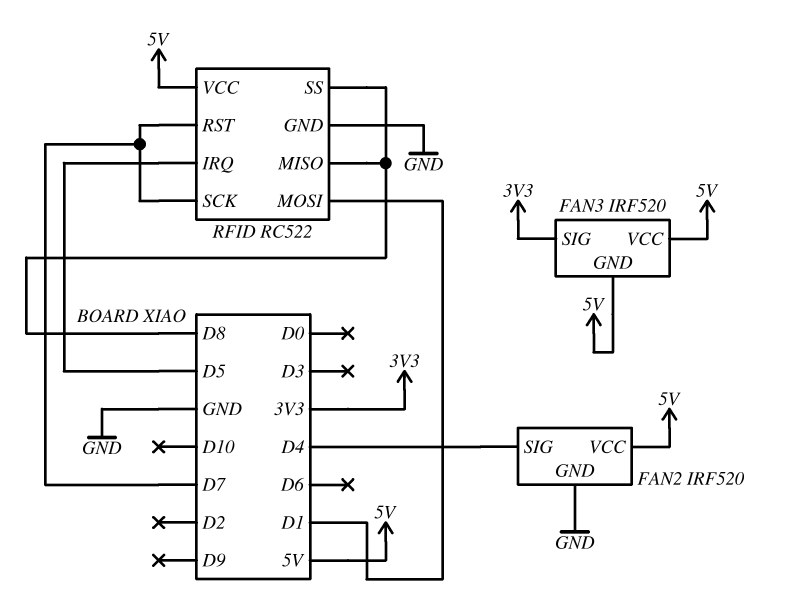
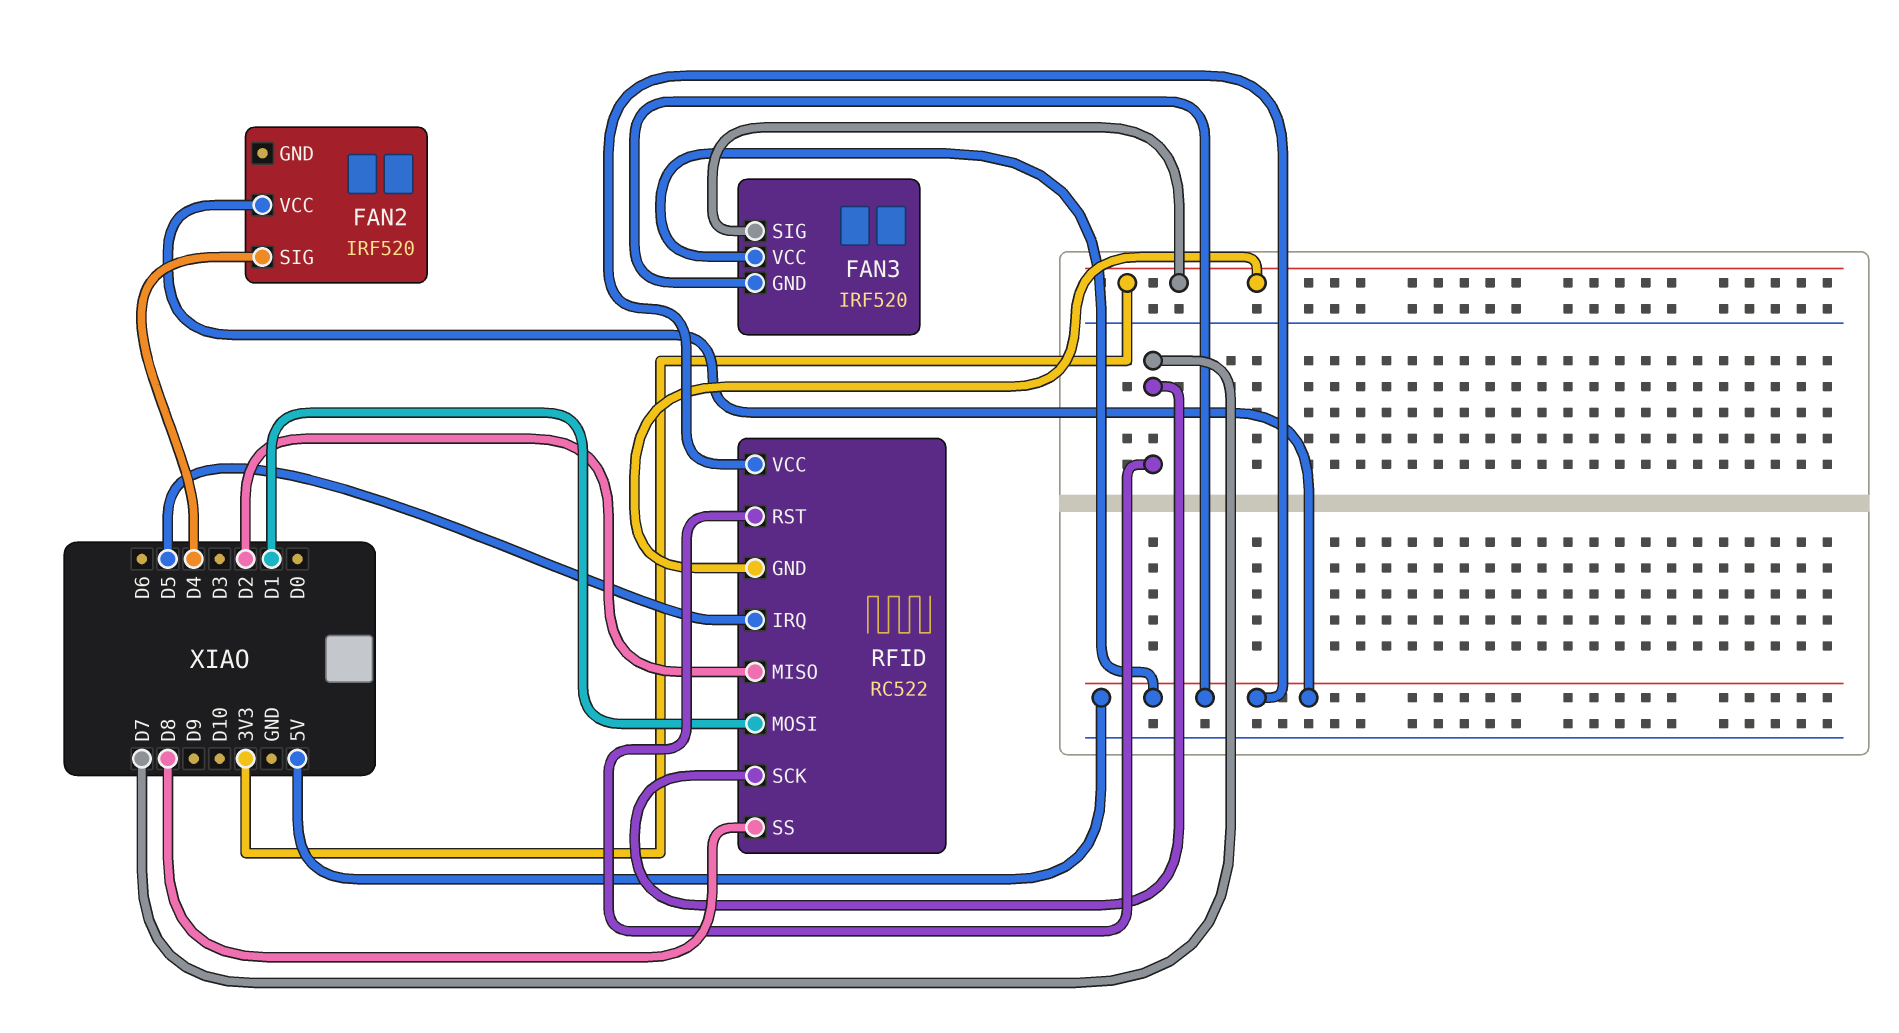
FAN2 pin GND: GND -> none
RFID pin GND: GND -> 3V3
RFID pin MISO: D8 -> D2

